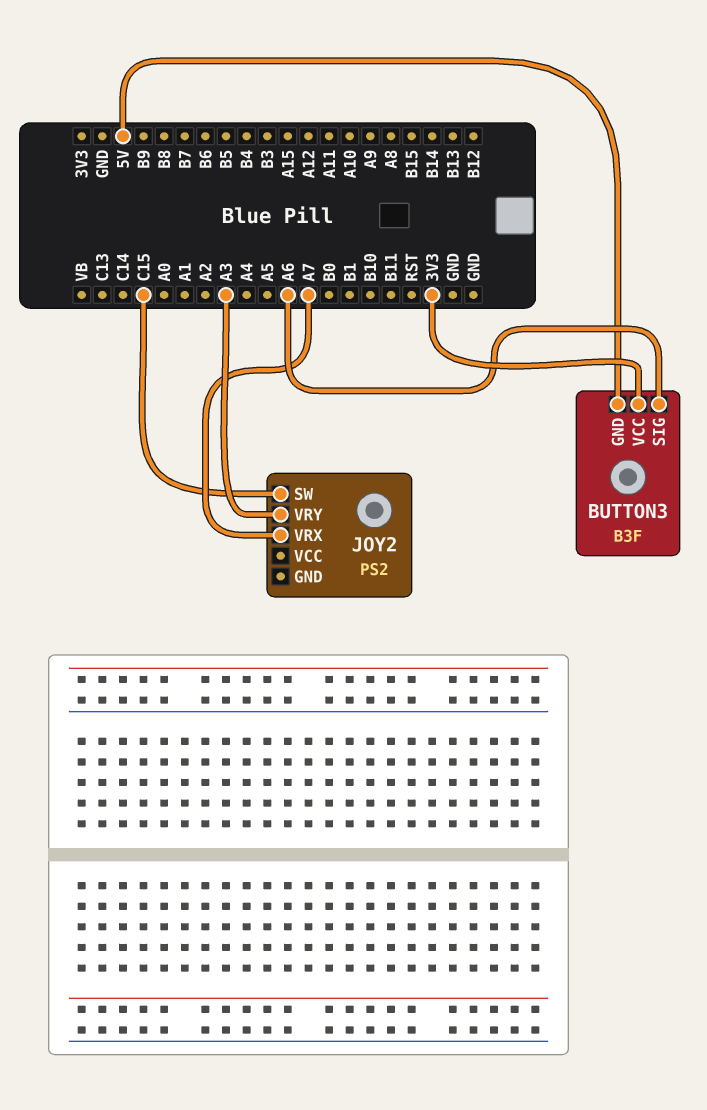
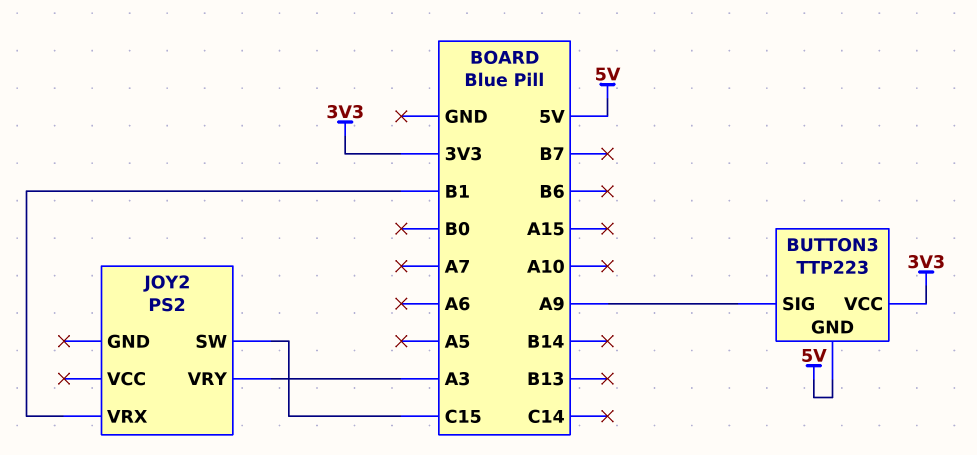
BUTTON3: B3F -> TTP223
BUTTON3 pin SIG: A6 -> A9
JOY2 pin VRX: A7 -> B1

